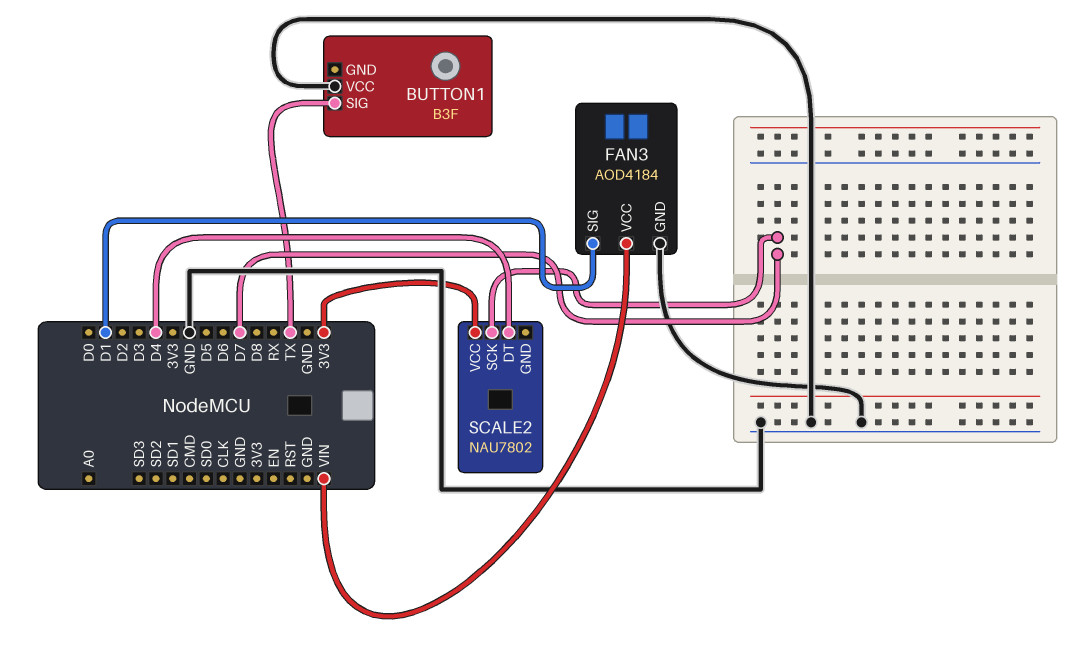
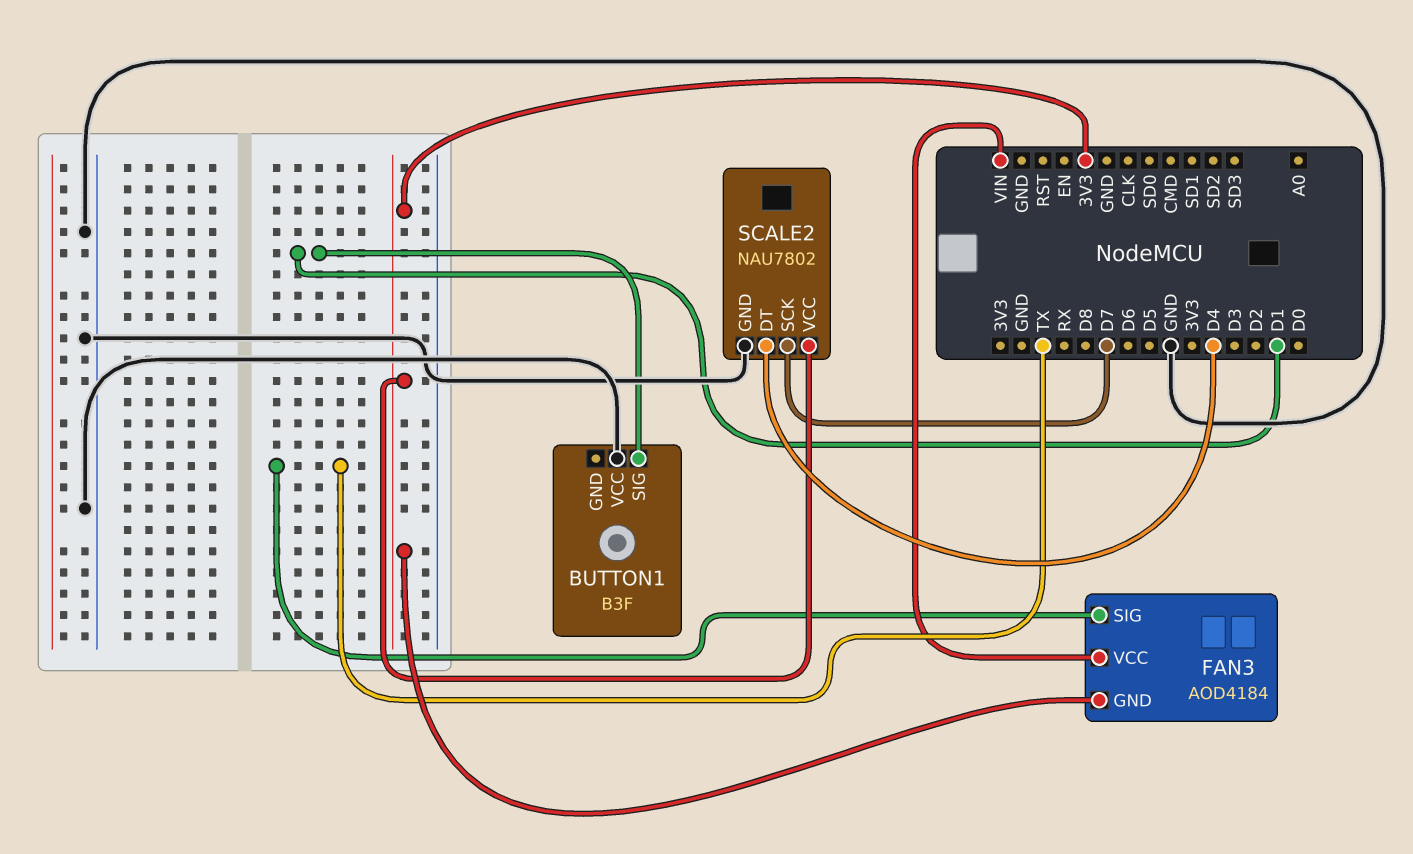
BUTTON1 pin SIG: TX -> D1
FAN3 pin GND: GND -> 3V3
FAN3 pin SIG: D1 -> TX
SCALE2 pin GND: none -> GND

